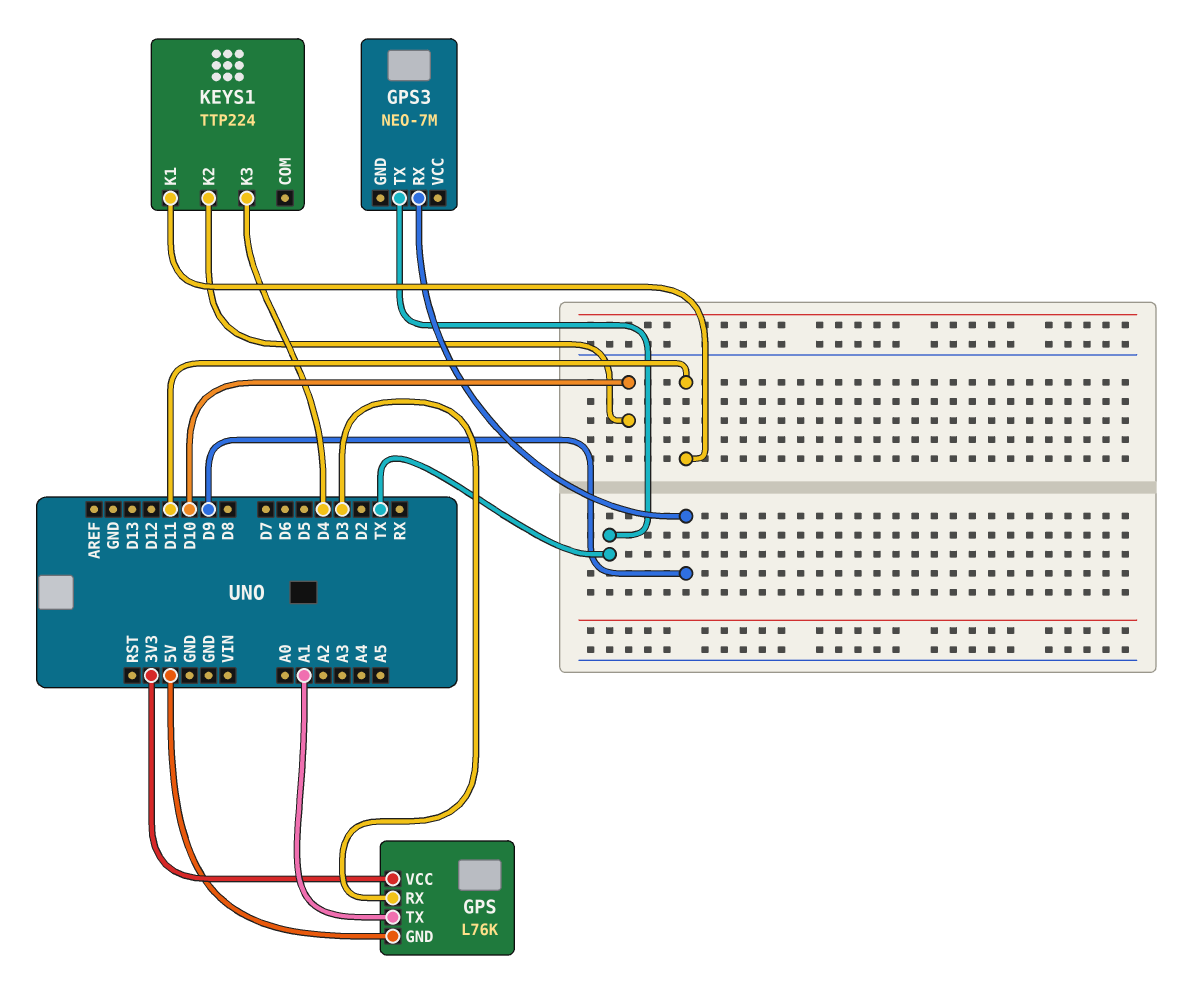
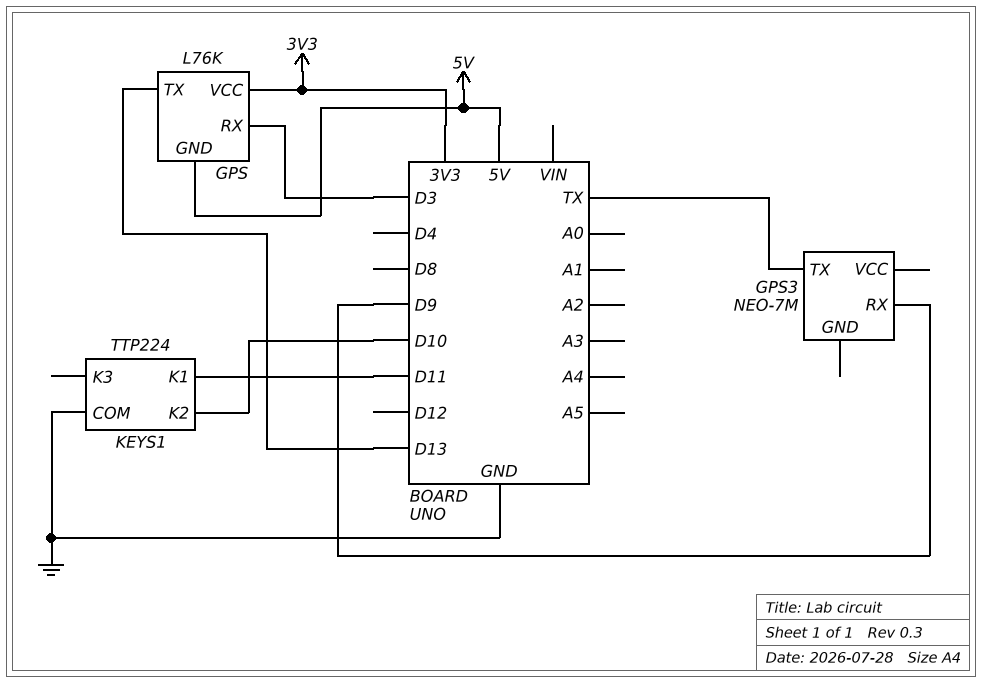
GPS pin TX: A1 -> D13
KEYS1 pin COM: none -> GND
KEYS1 pin K3: D4 -> none

